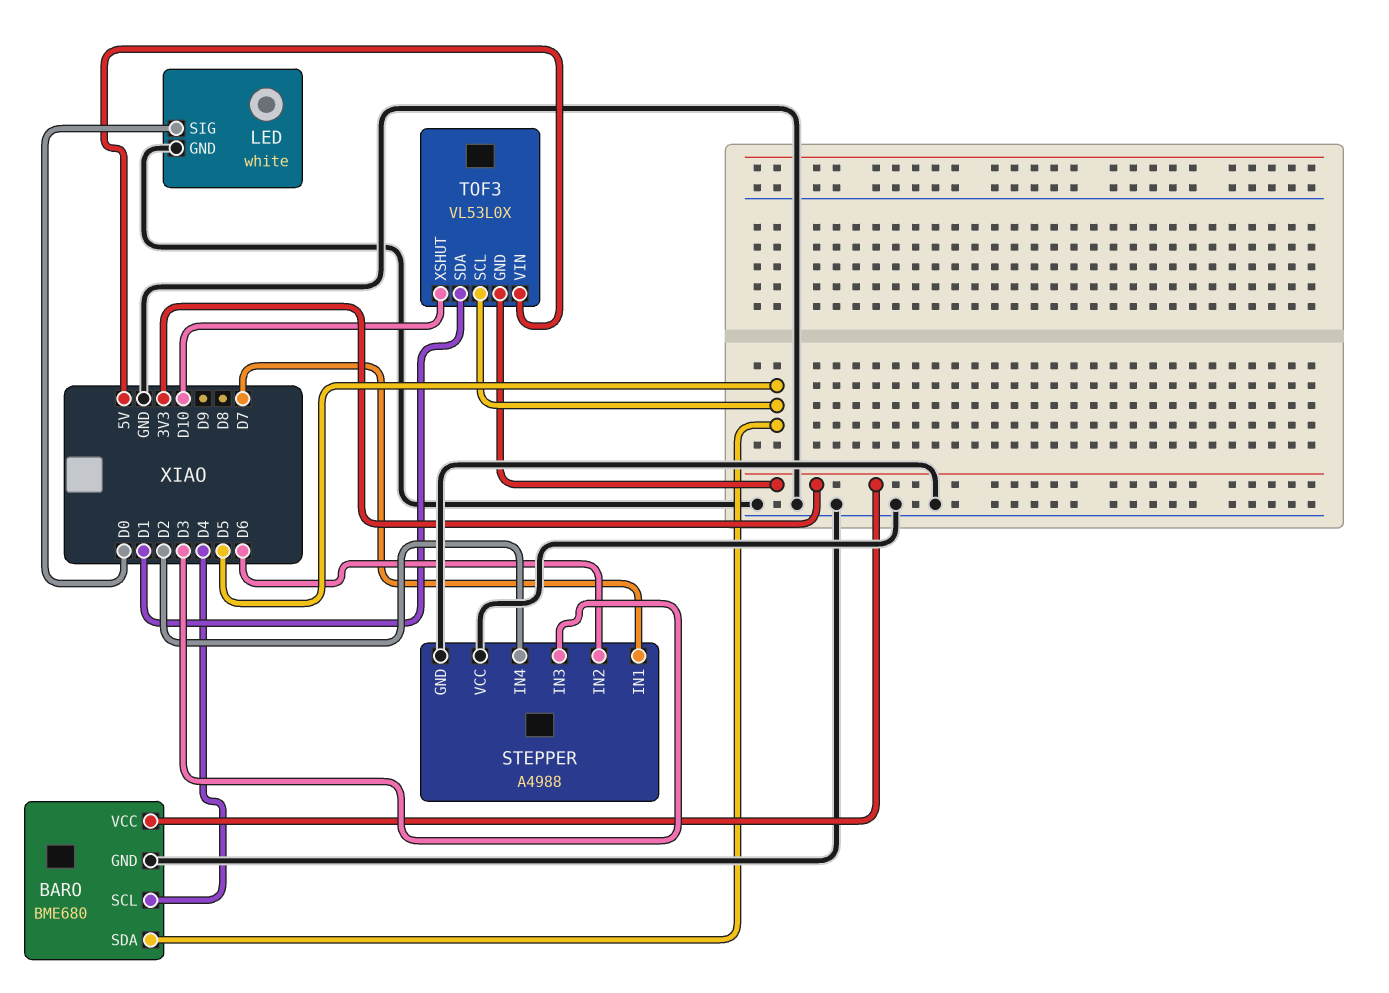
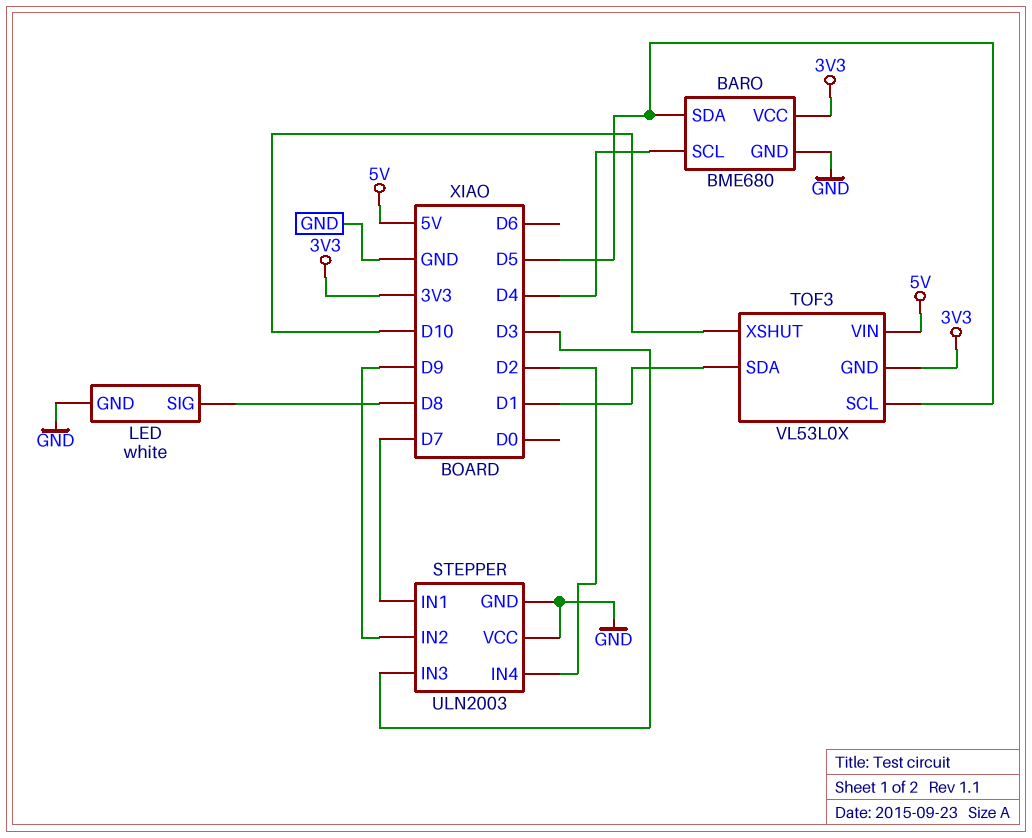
LED pin SIG: D0 -> D8
STEPPER: A4988 -> ULN2003
STEPPER pin IN2: D6 -> D9

